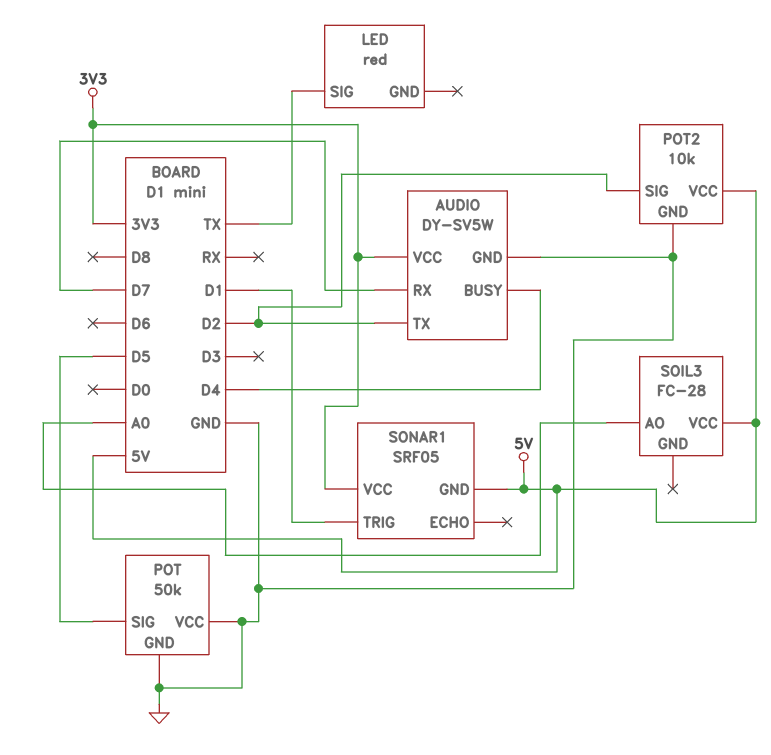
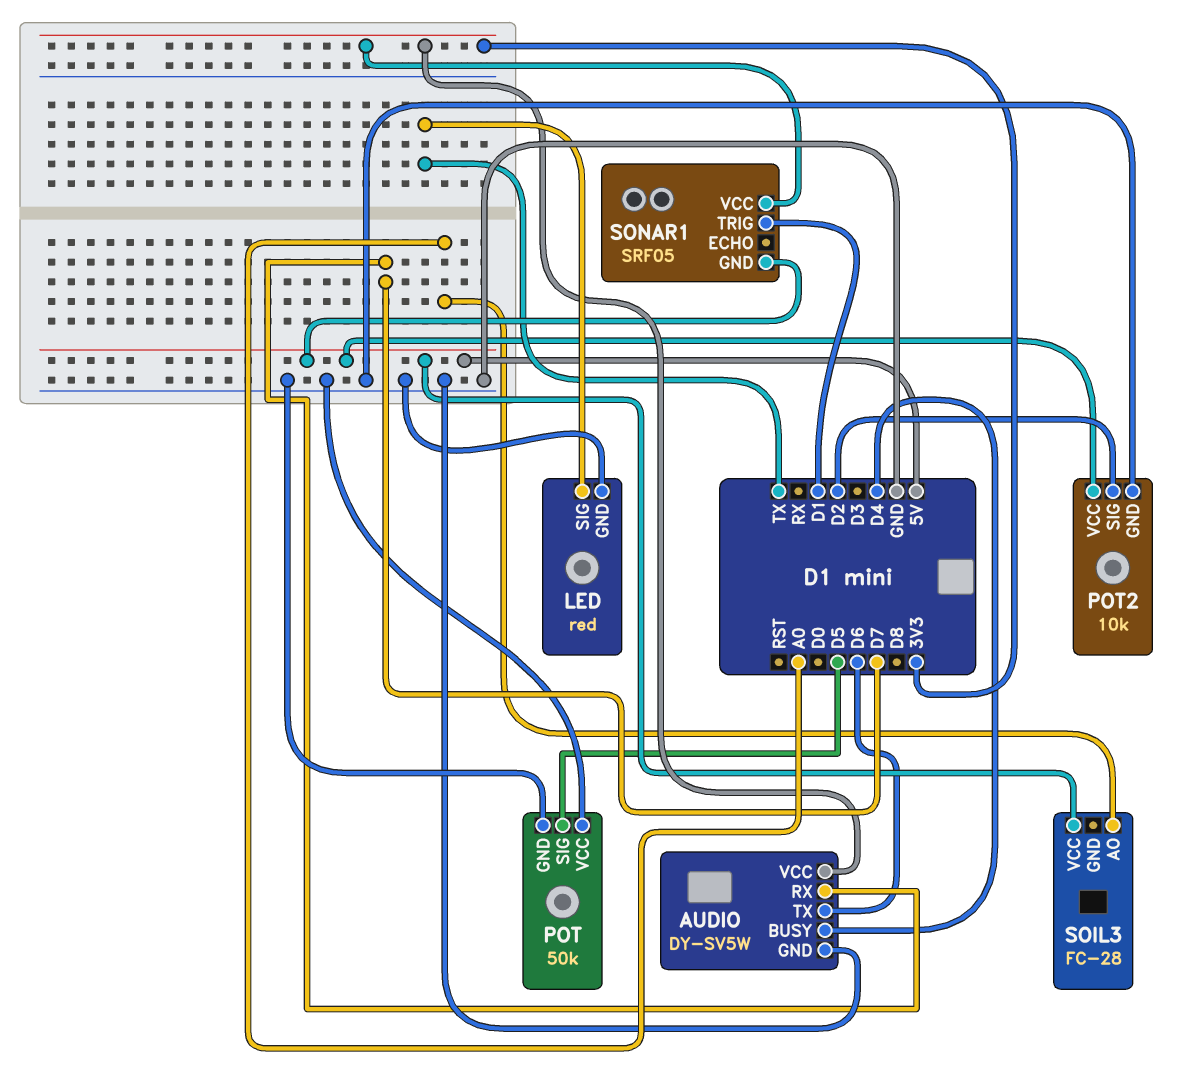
AUDIO pin TX: D2 -> D6
LED pin GND: none -> GND

